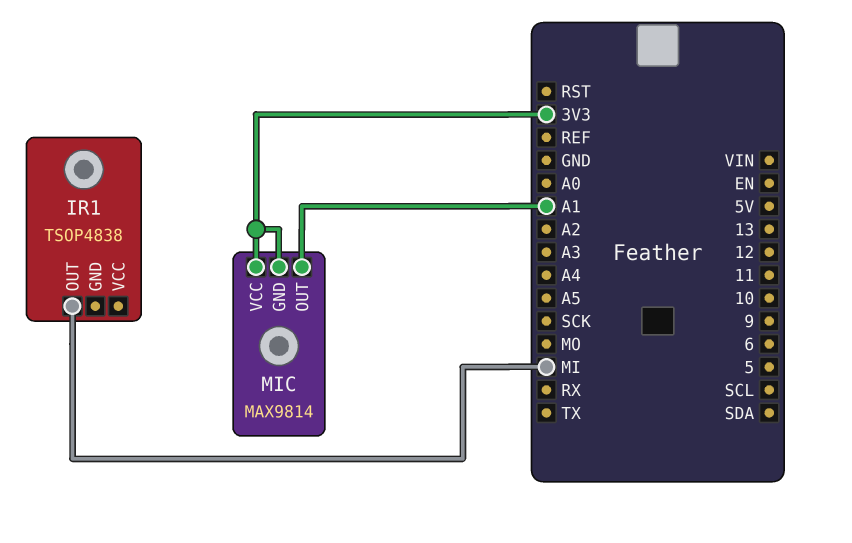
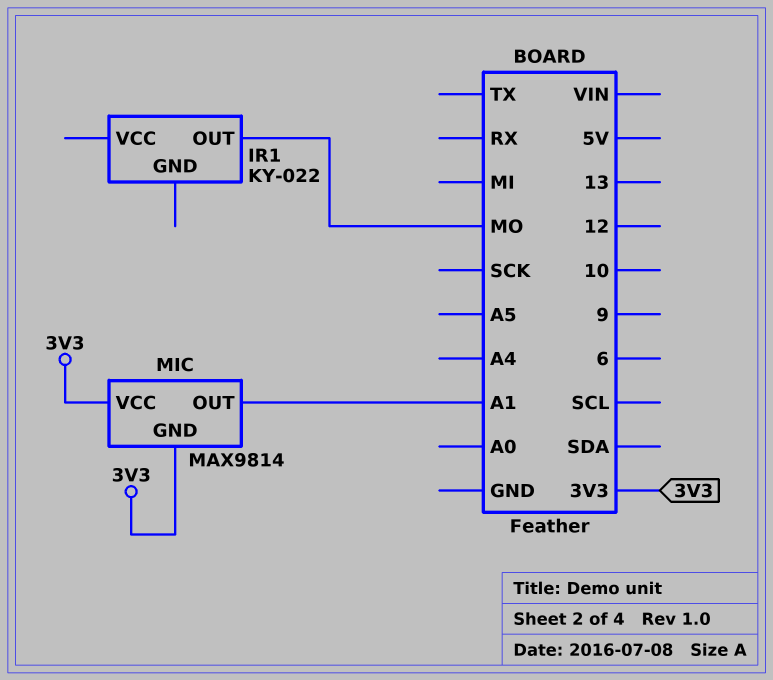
IR1: TSOP4838 -> KY-022
IR1 pin OUT: MI -> MO

